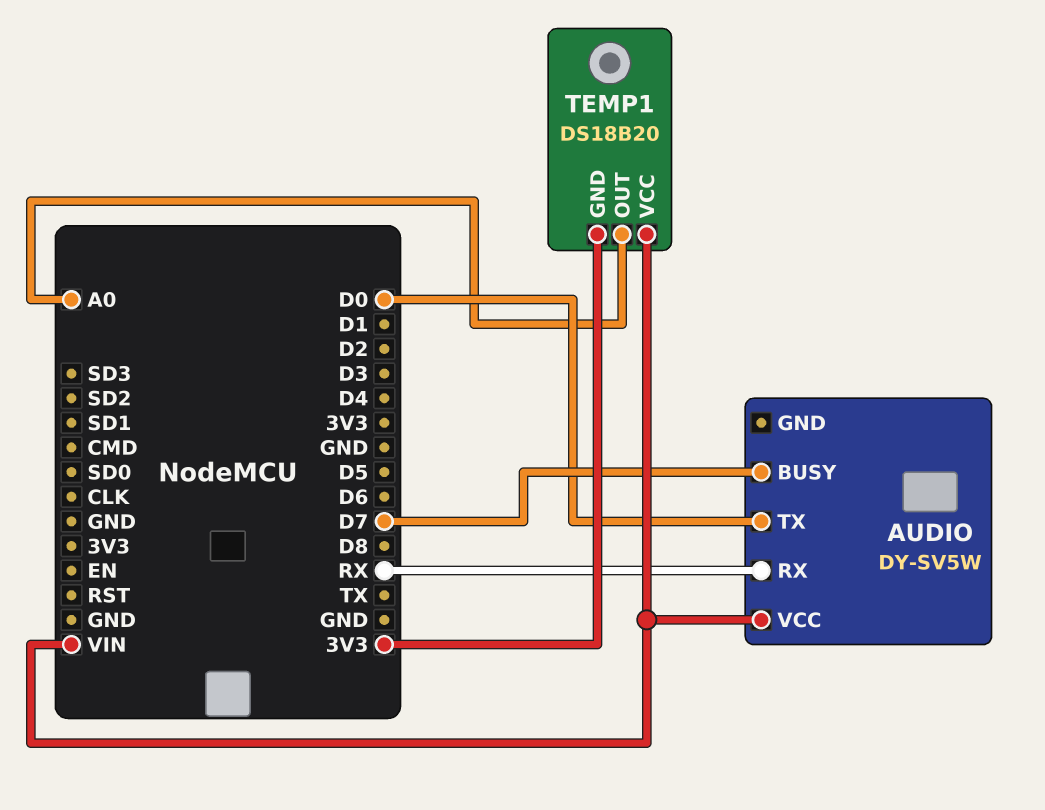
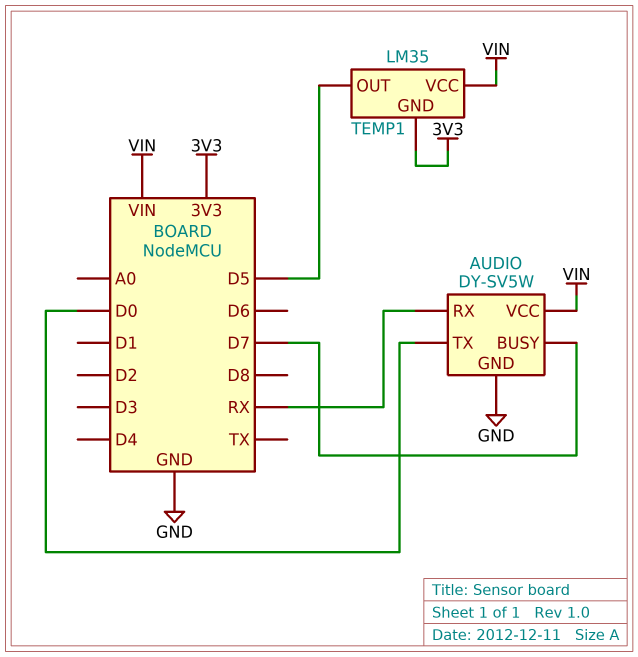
AUDIO pin GND: none -> GND
TEMP1: DS18B20 -> LM35
TEMP1 pin OUT: A0 -> D5

